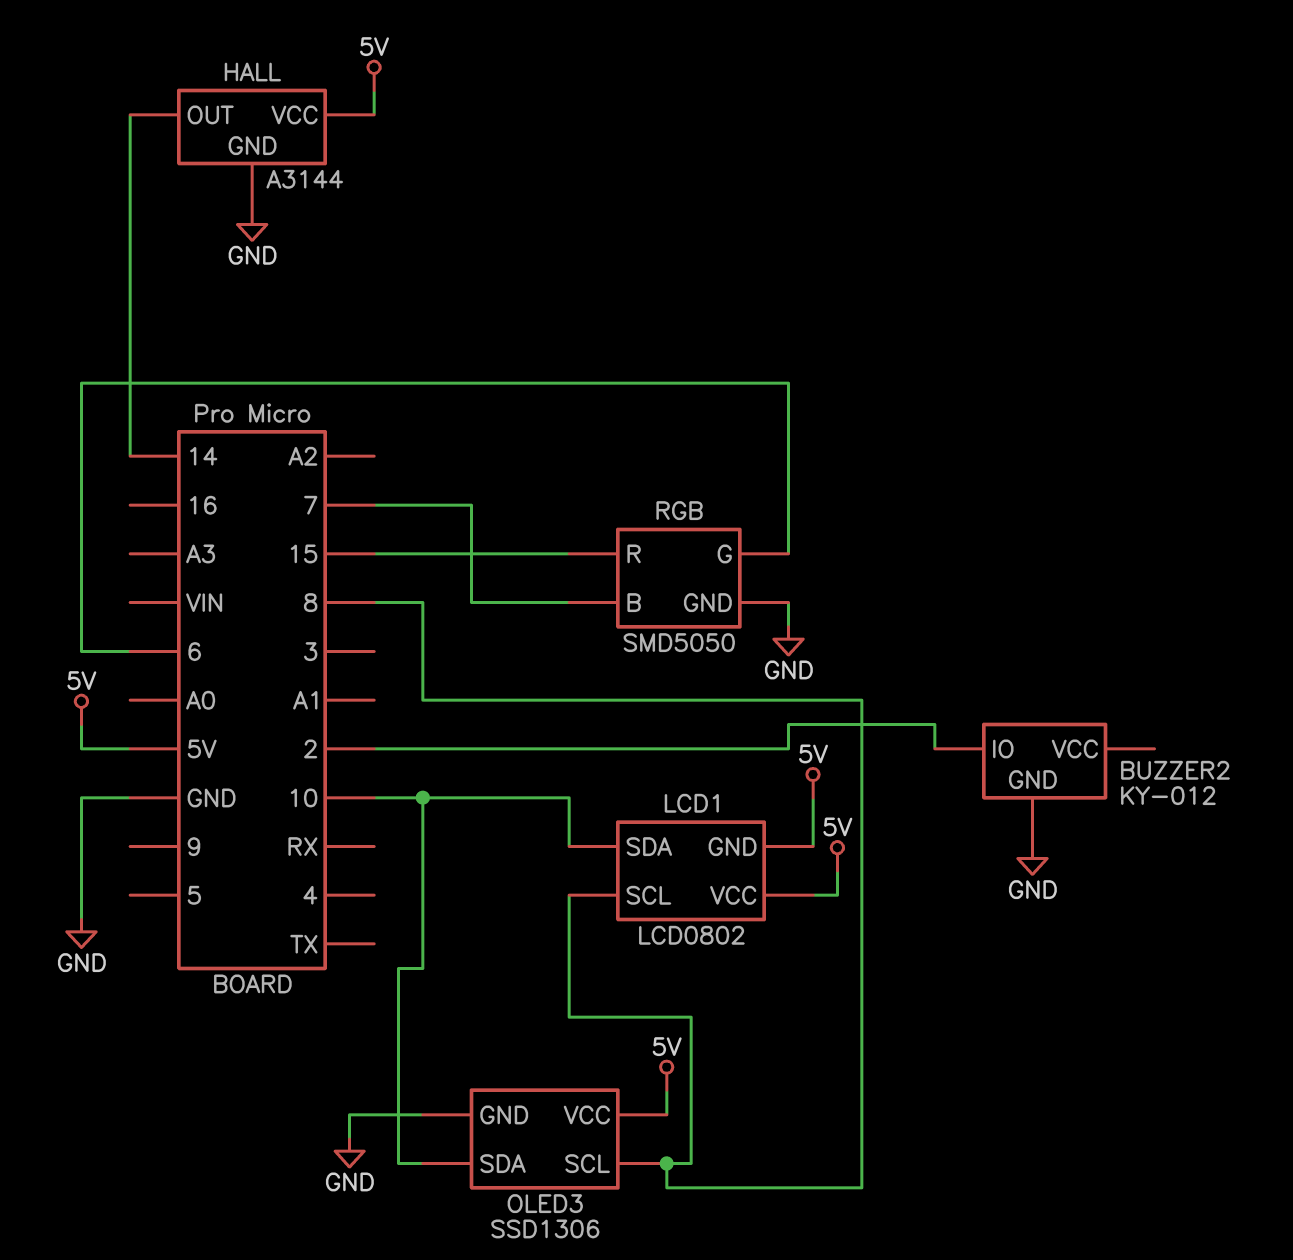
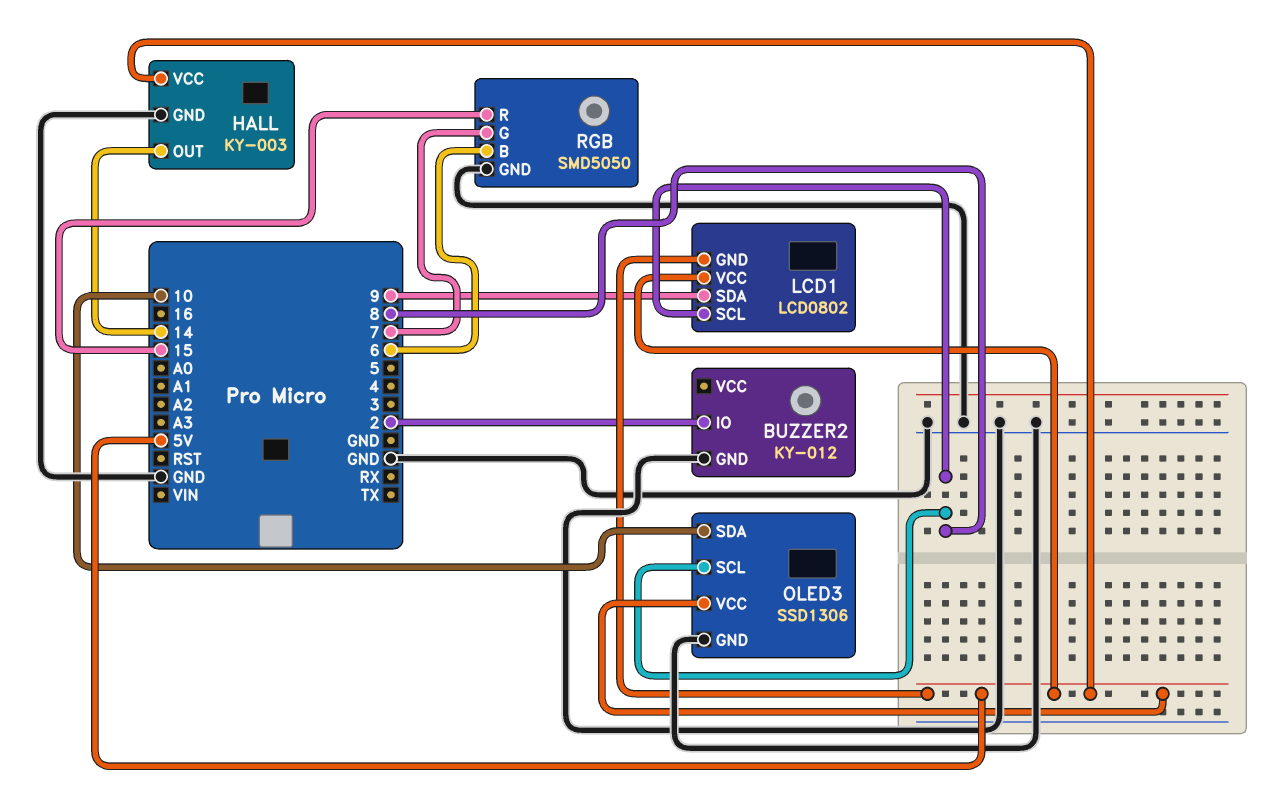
HALL: A3144 -> KY-003
LCD1 pin SDA: 10 -> 9
RGB pin B: 7 -> 6
RGB pin G: 6 -> 7

